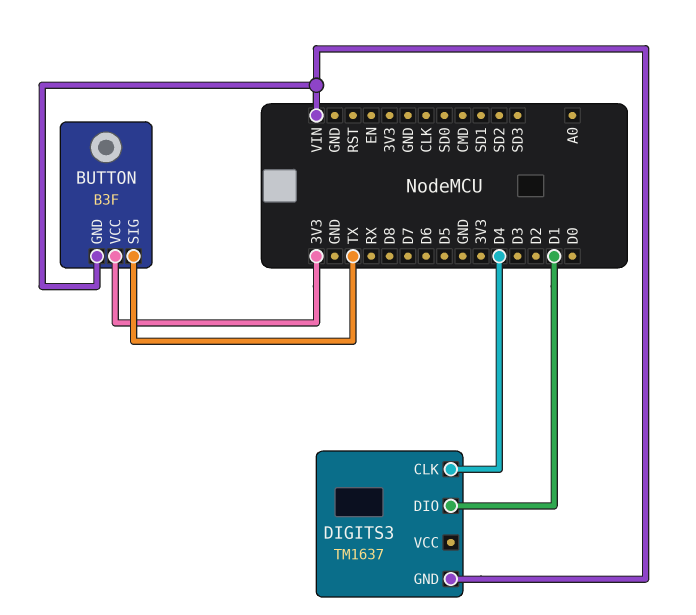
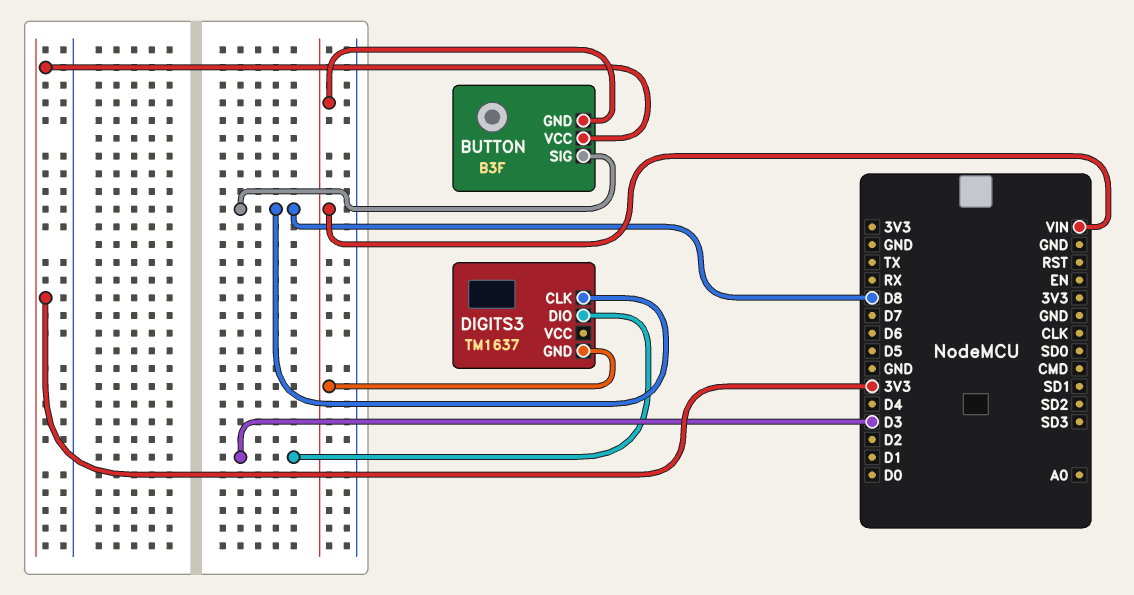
BUTTON pin SIG: TX -> D8
DIGITS3 pin CLK: D4 -> D8
DIGITS3 pin DIO: D1 -> D3

